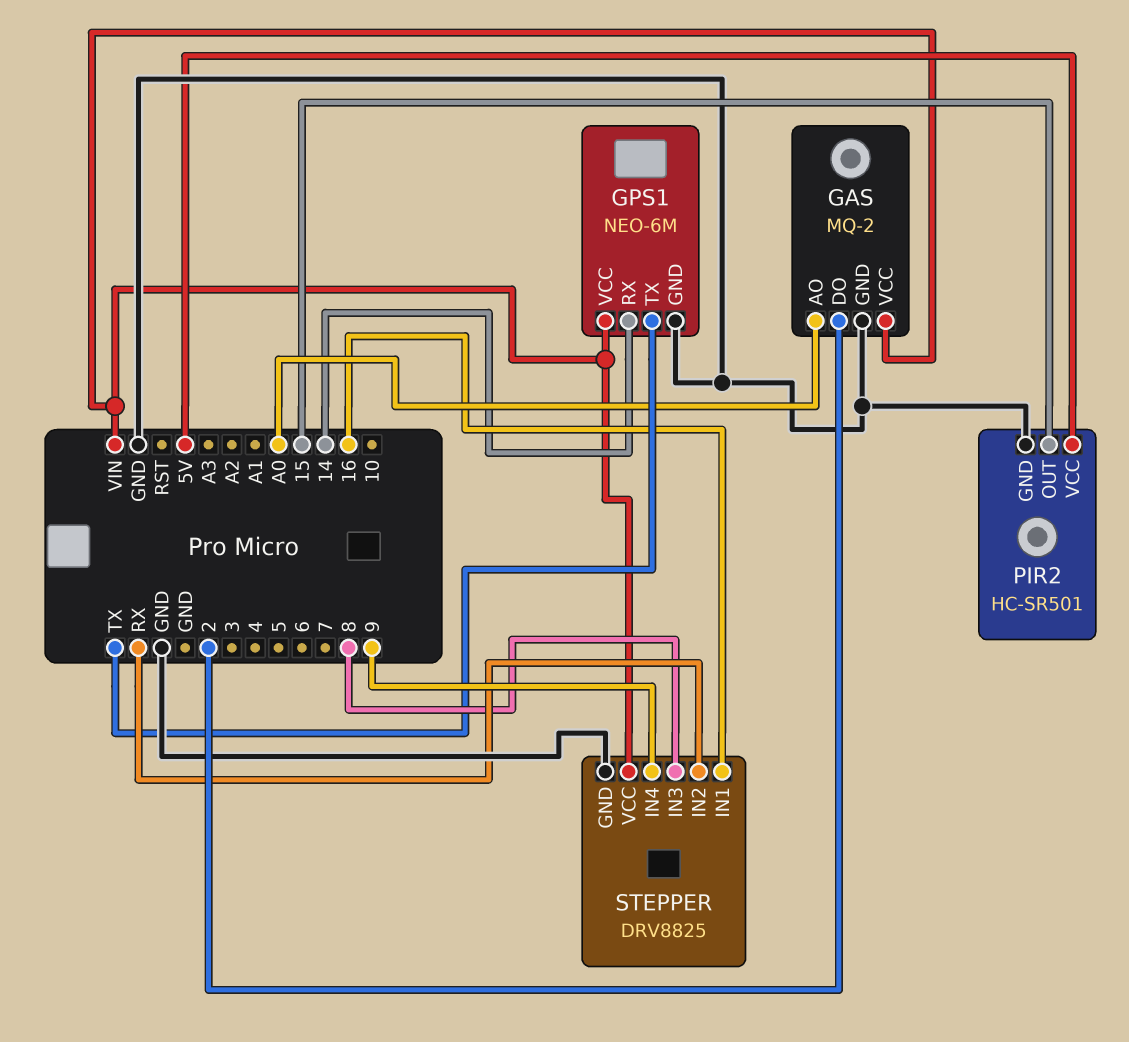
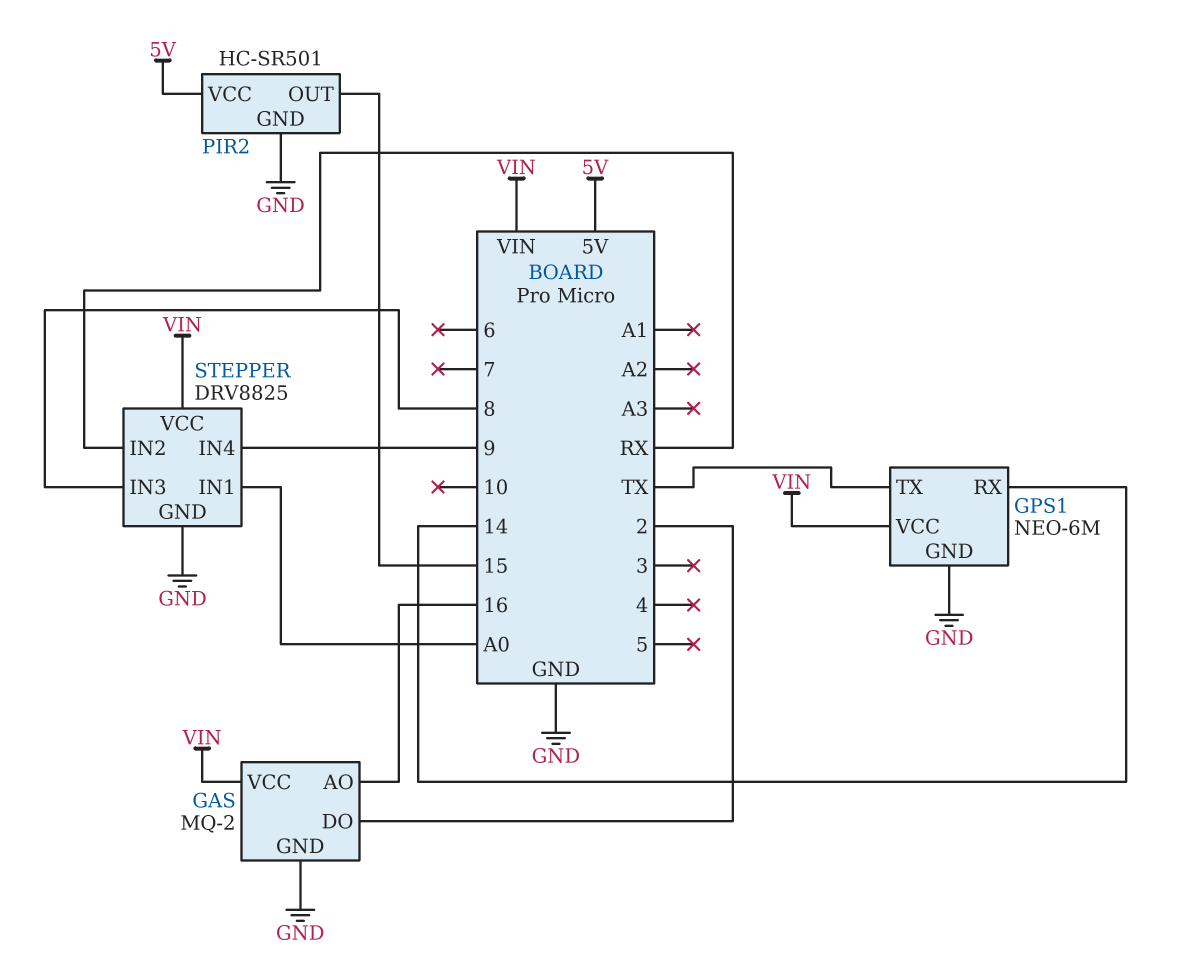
GAS pin AO: A0 -> 16
STEPPER pin IN1: 16 -> A0

